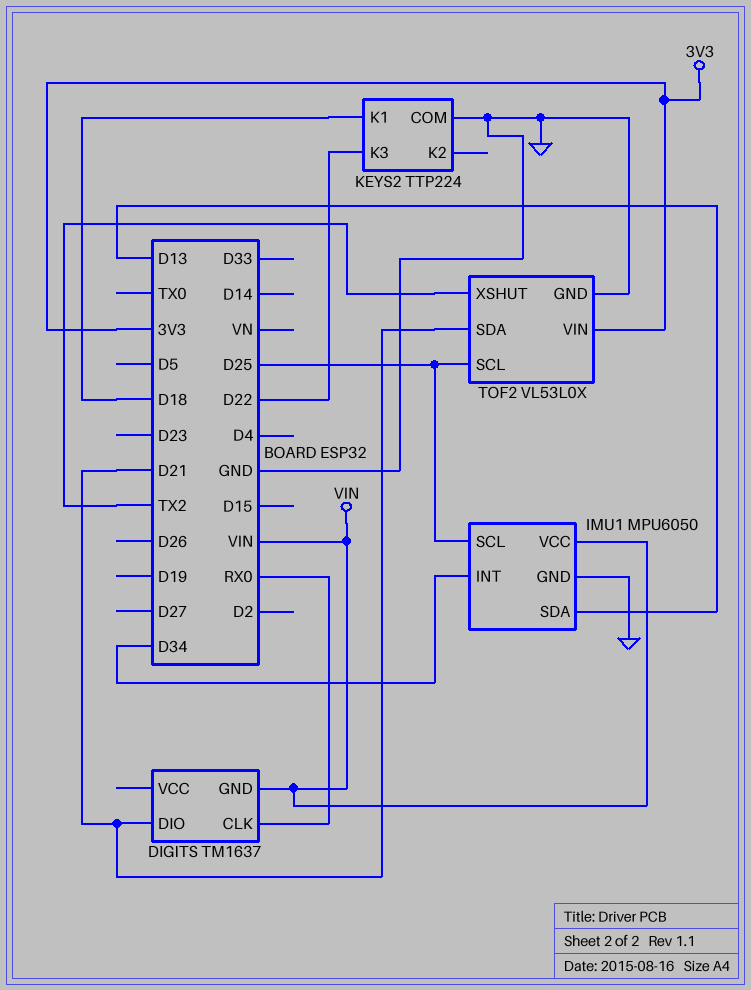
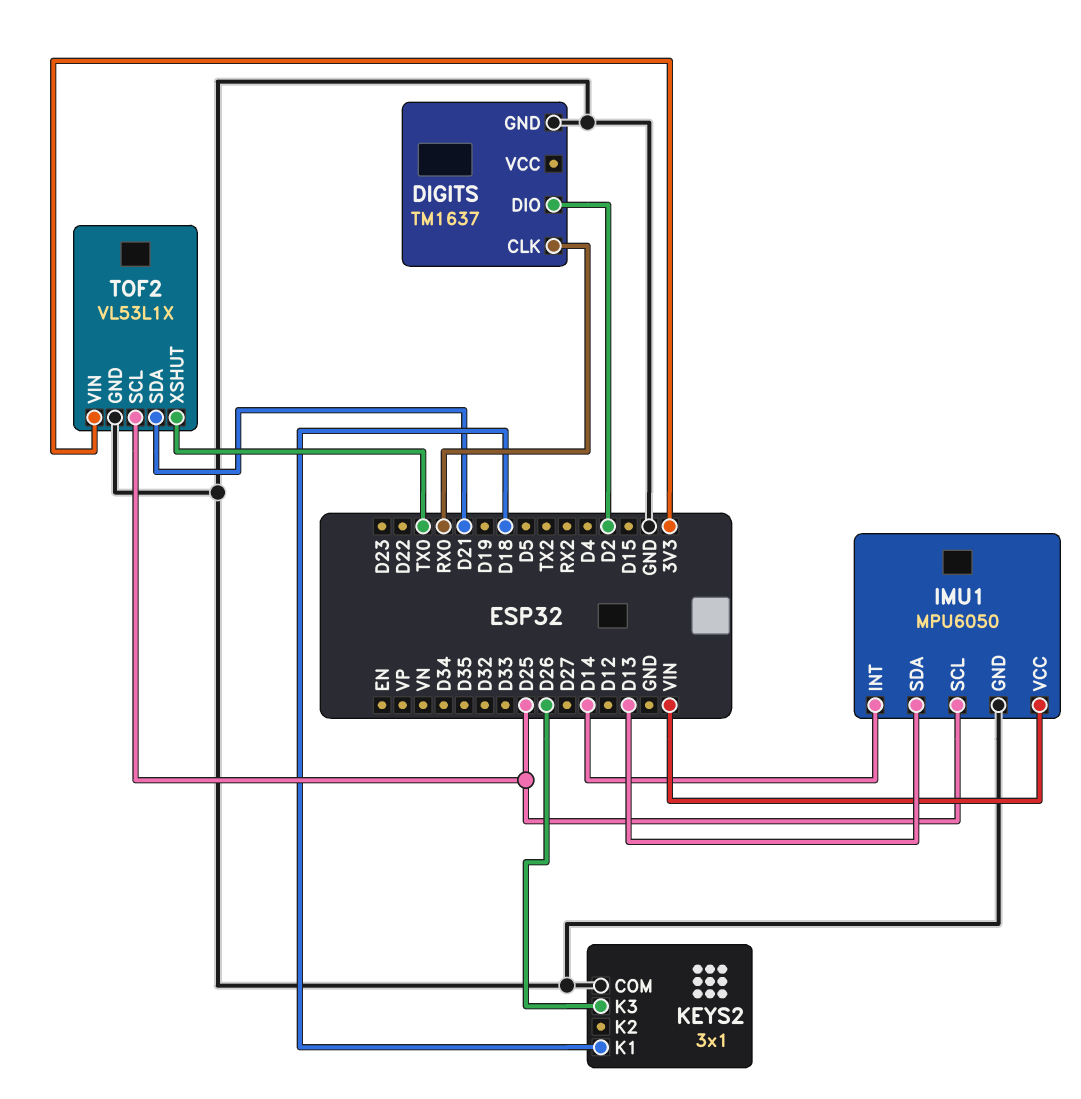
DIGITS pin DIO: D21 -> D2
DIGITS pin GND: VIN -> GND
IMU1 pin INT: D34 -> D14
KEYS2: TTP224 -> 3x1
KEYS2 pin K3: D22 -> D26
TOF2: VL53L0X -> VL53L1X
TOF2 pin XSHUT: TX2 -> TX0

